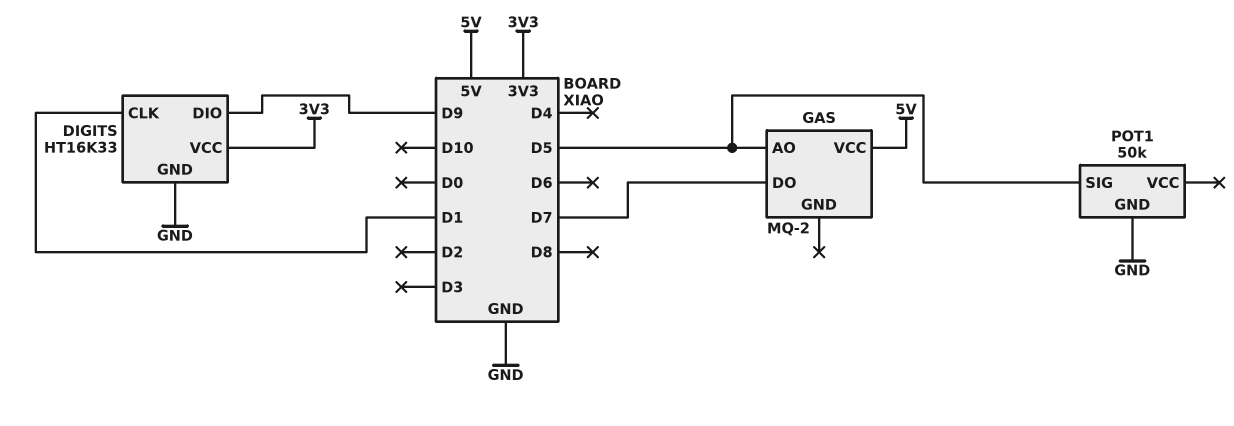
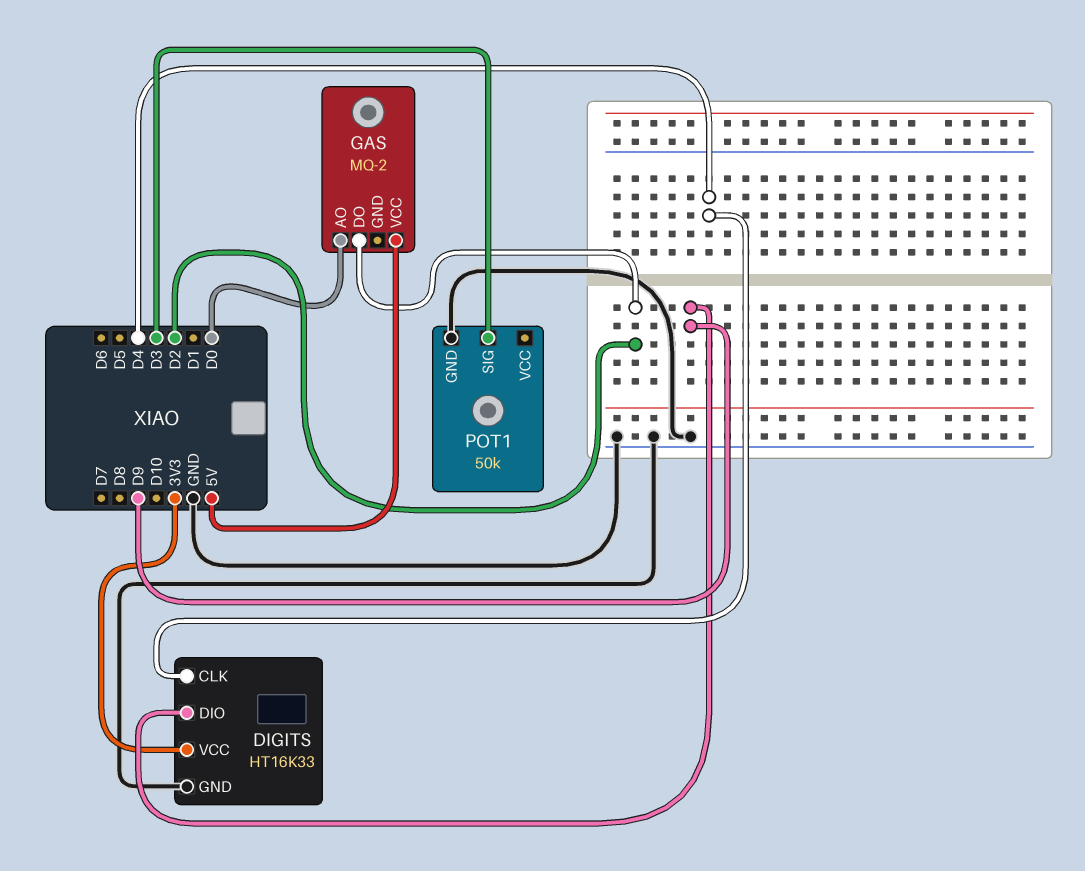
DIGITS pin CLK: D1 -> D4
GAS pin AO: D5 -> D0
GAS pin DO: D7 -> D2
POT1 pin SIG: D5 -> D3

